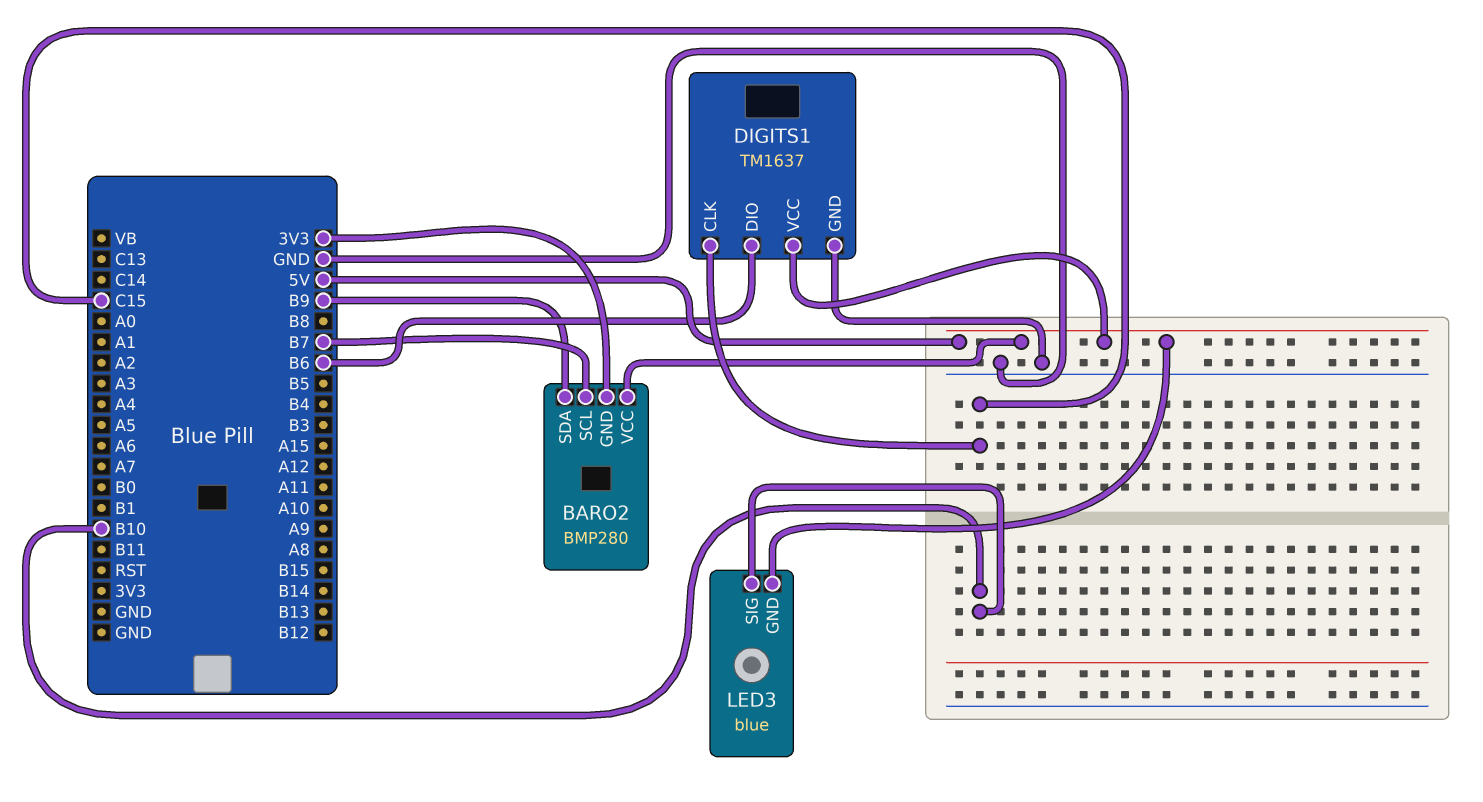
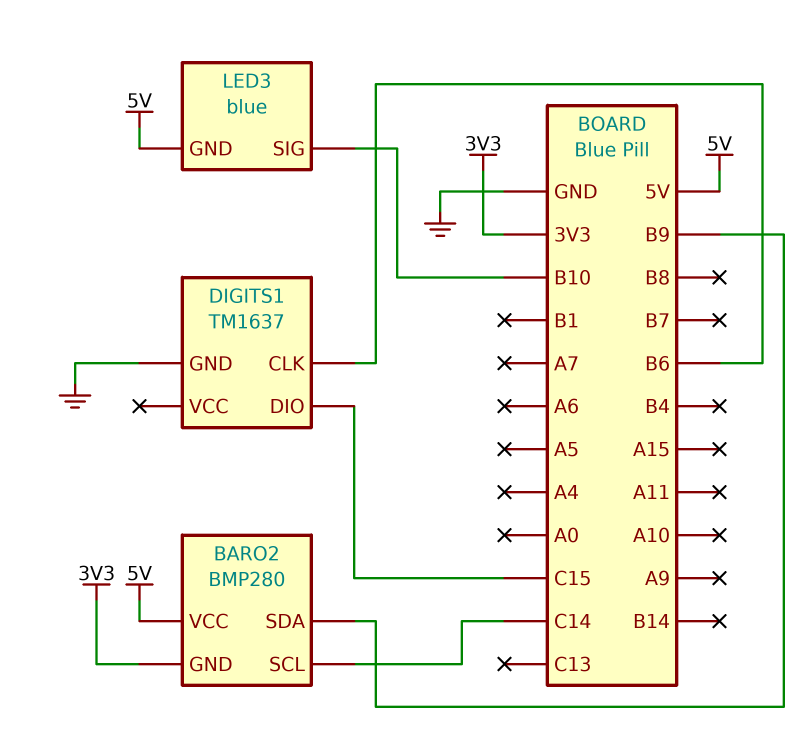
BARO2 pin SCL: B7 -> C14
DIGITS1 pin CLK: C15 -> B6
DIGITS1 pin DIO: B6 -> C15
DIGITS1 pin VCC: 5V -> none

